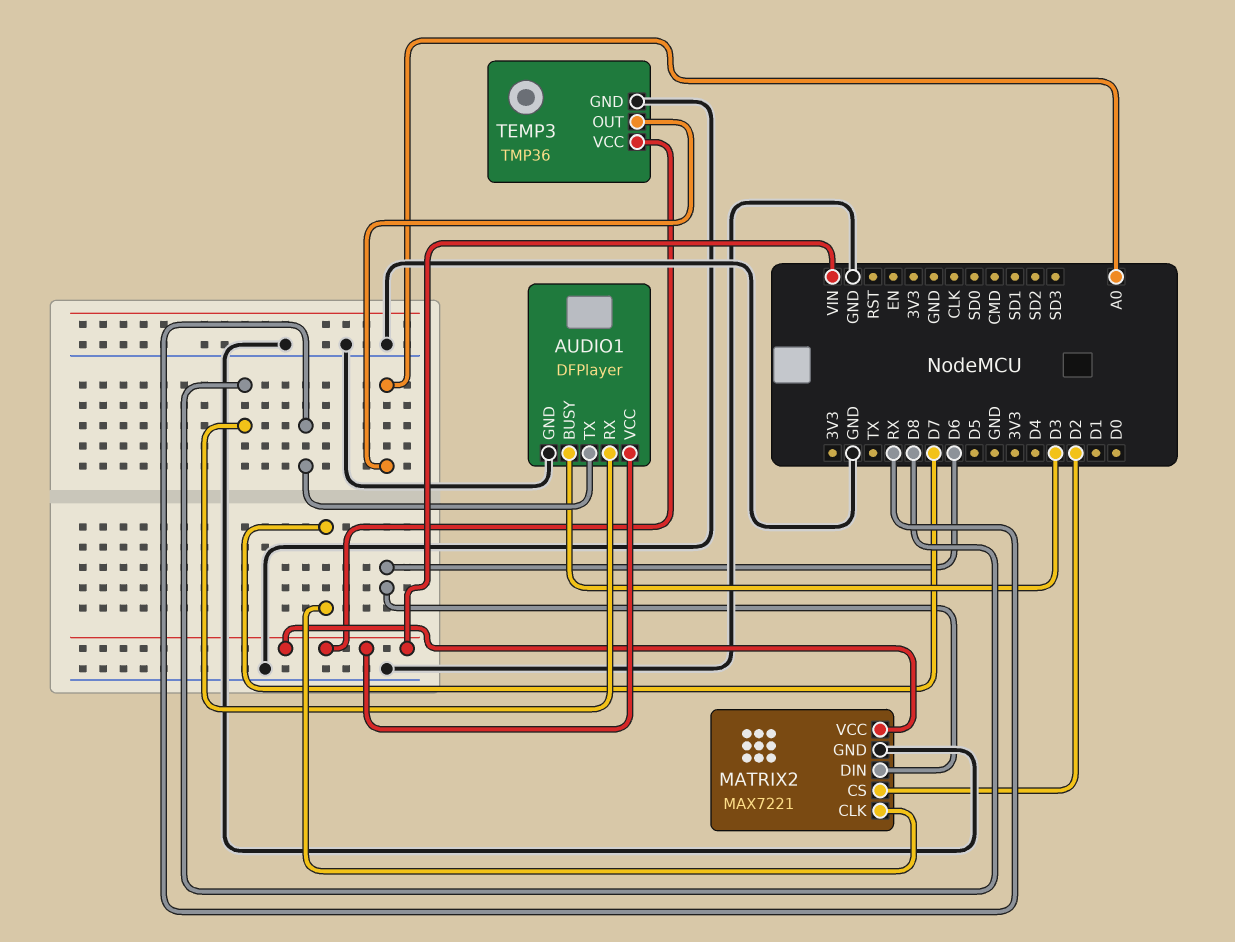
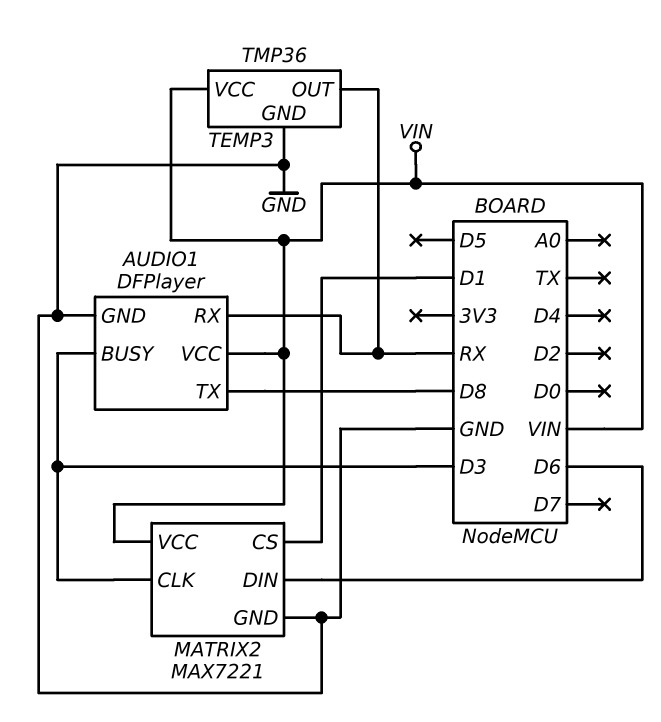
AUDIO1 pin RX: D8 -> RX
AUDIO1 pin TX: RX -> D8
MATRIX2 pin CLK: D7 -> D3
MATRIX2 pin CS: D2 -> D1
TEMP3 pin OUT: A0 -> RX

